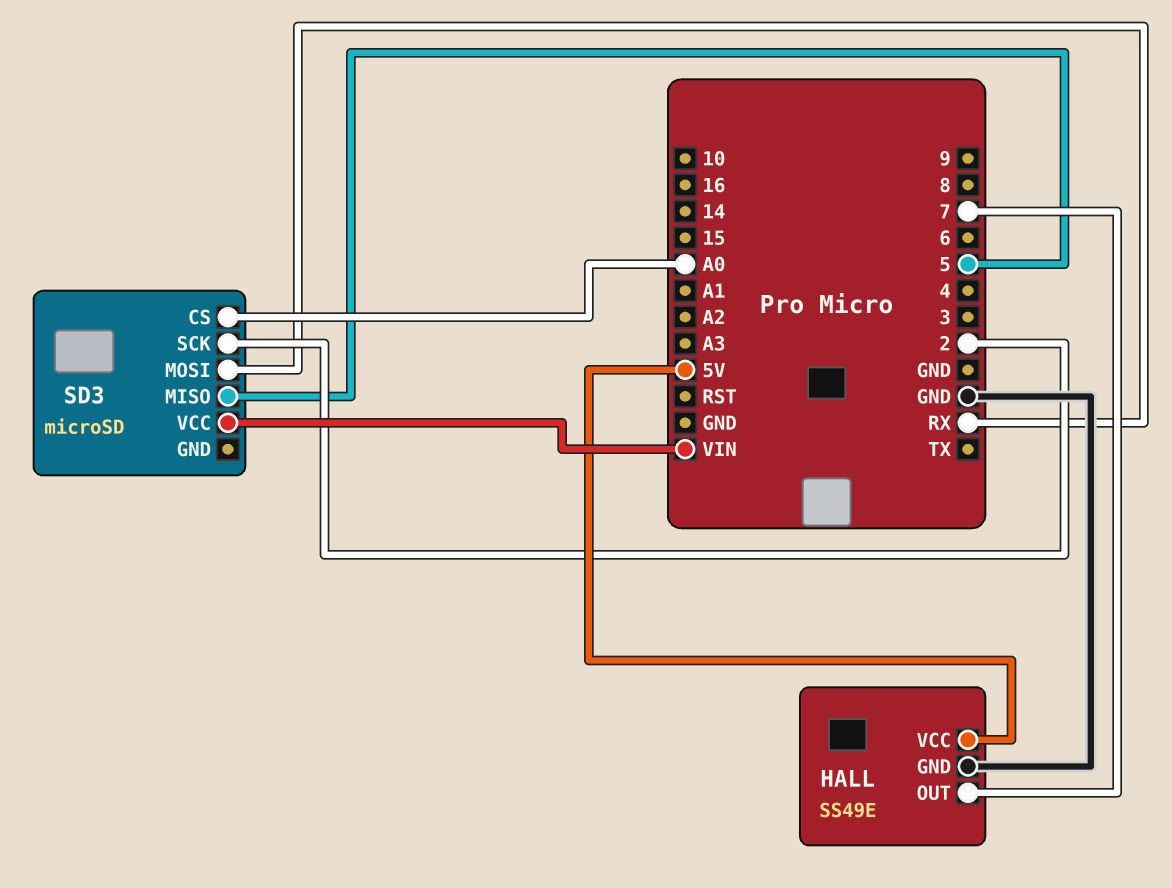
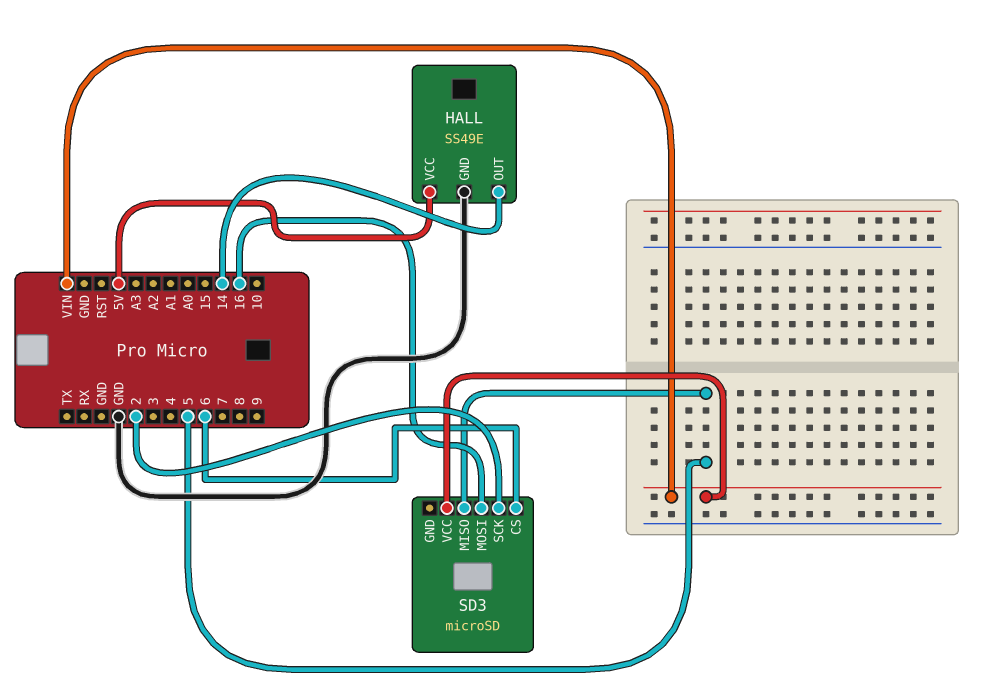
HALL pin OUT: 7 -> 14
SD3 pin CS: A0 -> 6
SD3 pin MOSI: RX -> 16

